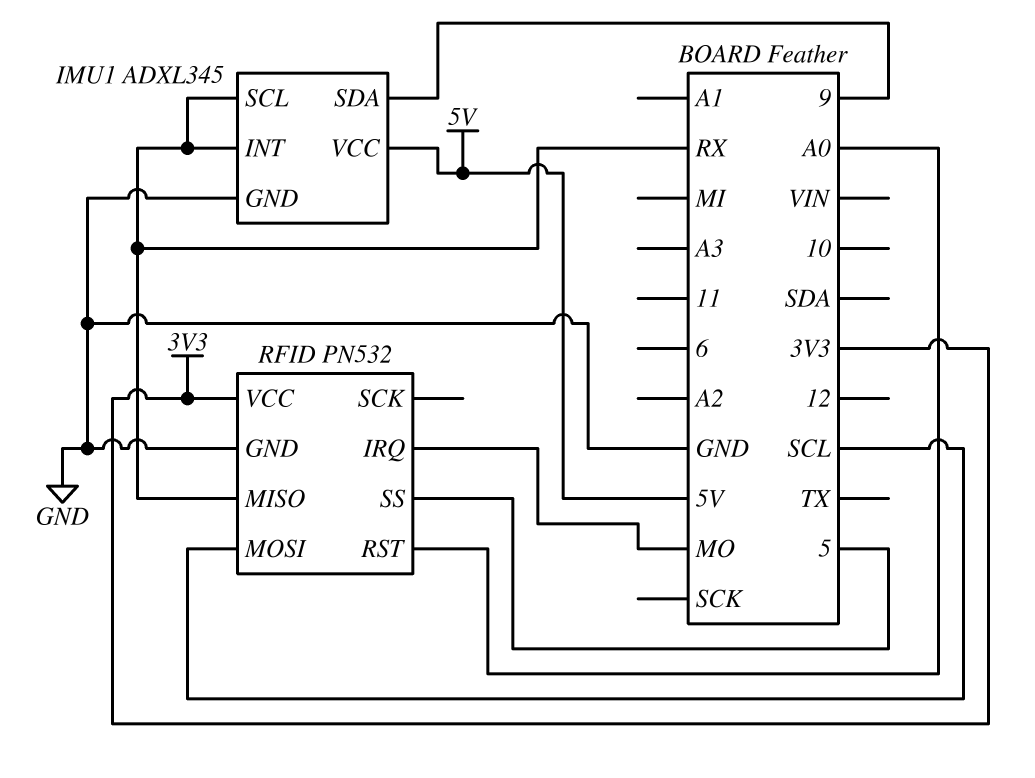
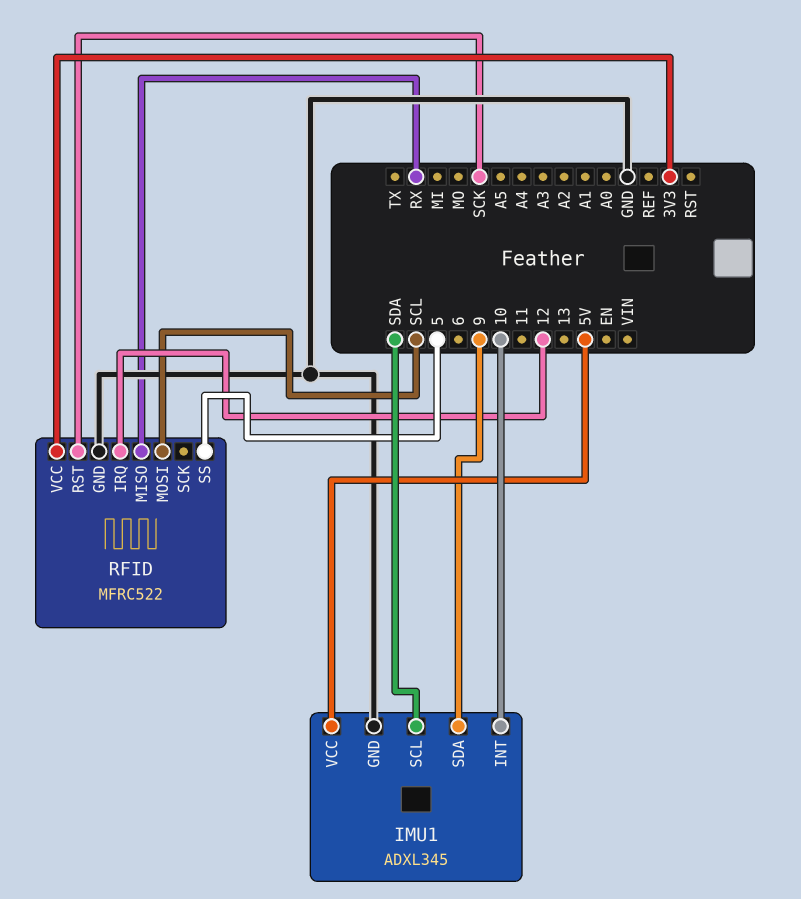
IMU1 pin INT: RX -> 10
IMU1 pin SCL: RX -> SDA
RFID: PN532 -> MFRC522
RFID pin IRQ: MO -> 12
RFID pin RST: A0 -> SCK

